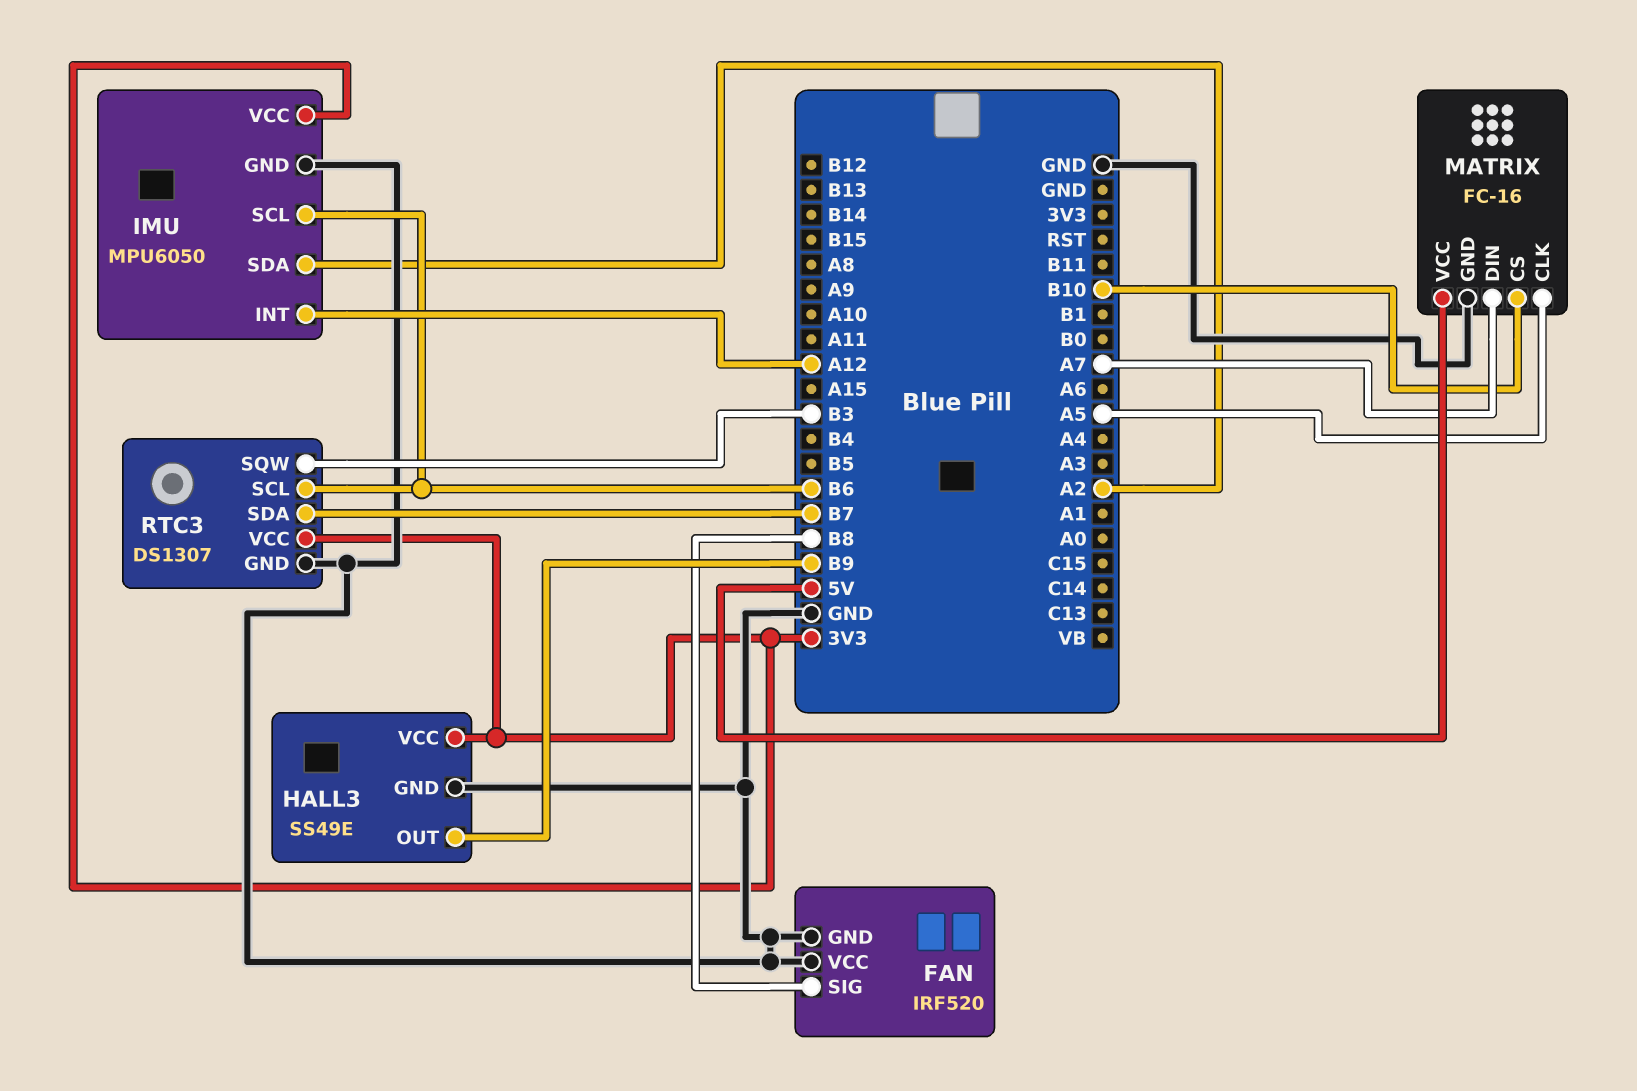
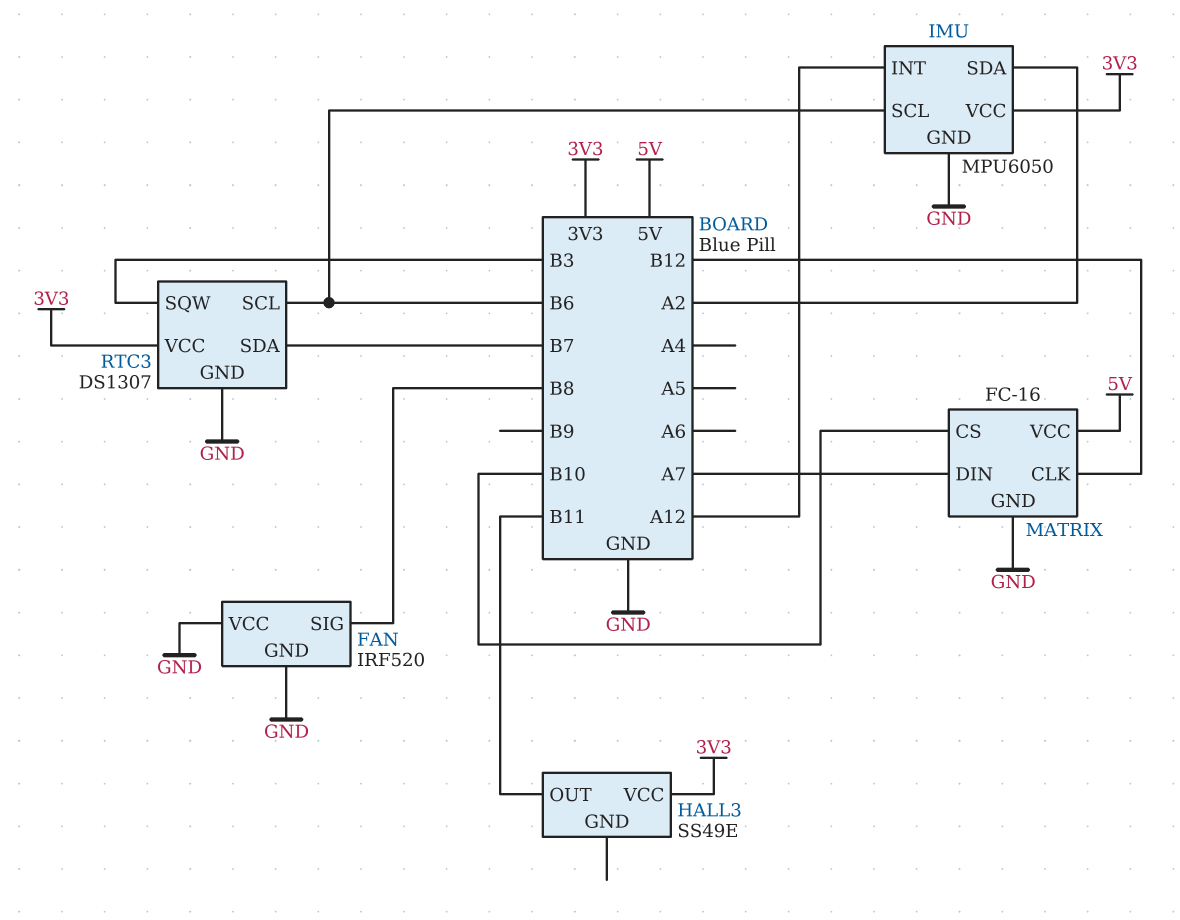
HALL3 pin GND: GND -> none
HALL3 pin OUT: B9 -> B11
MATRIX pin CLK: A5 -> B12

